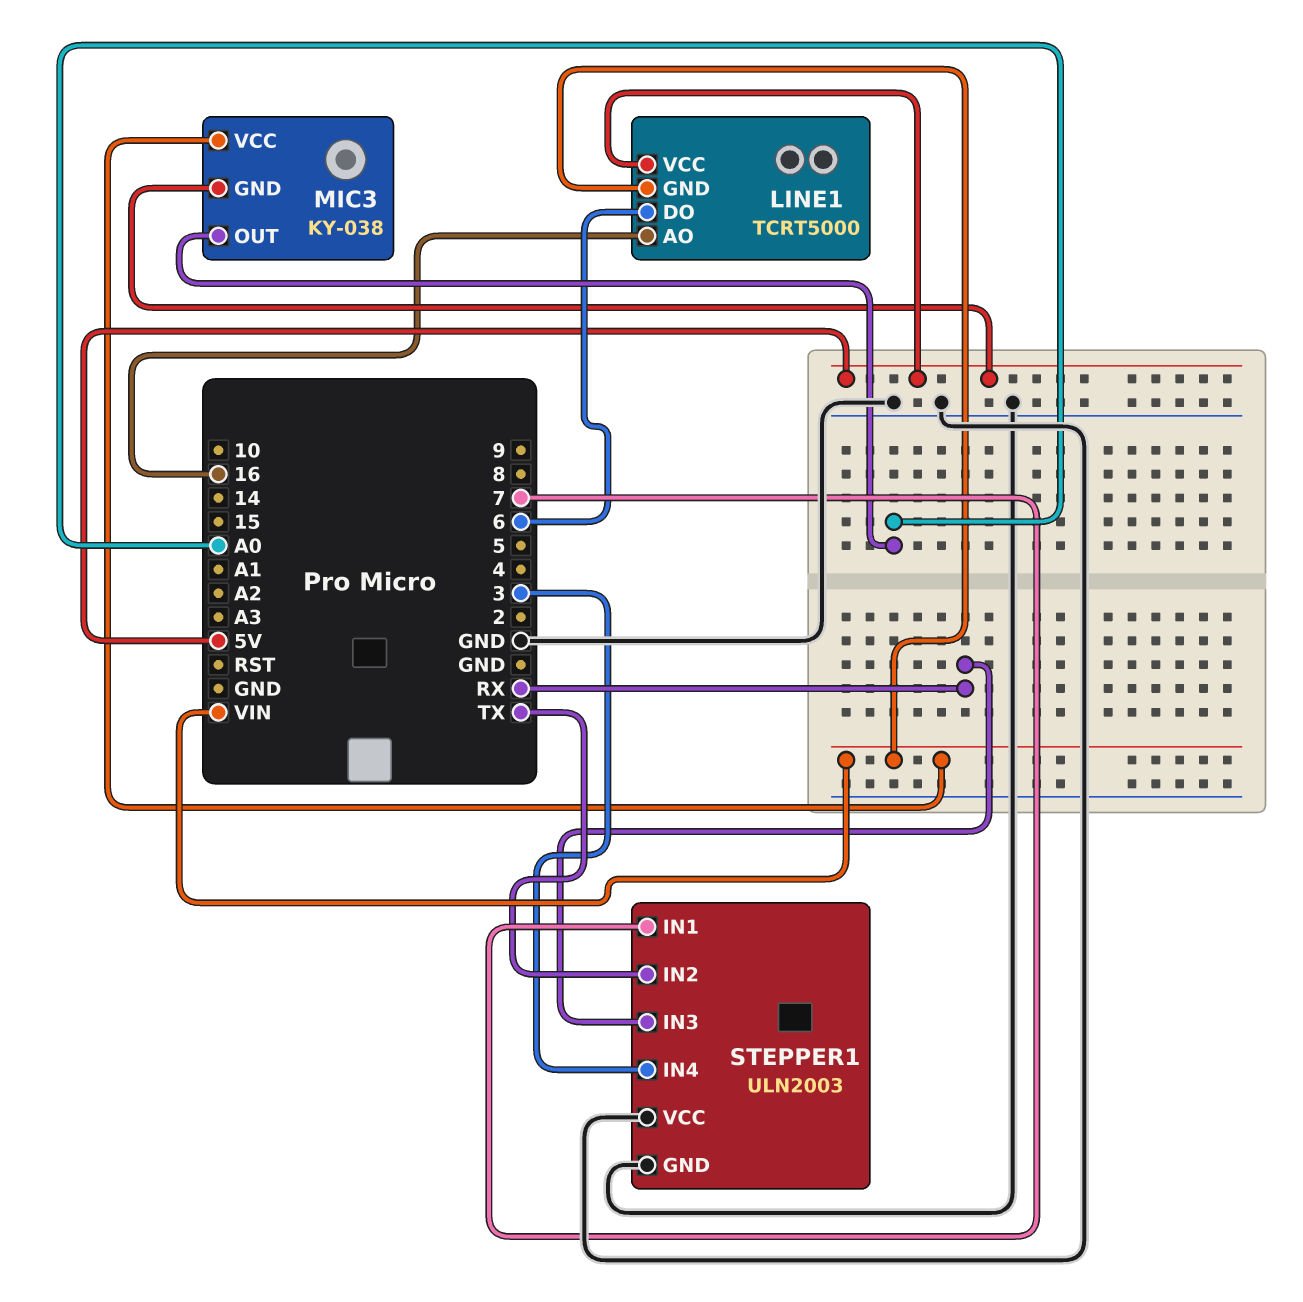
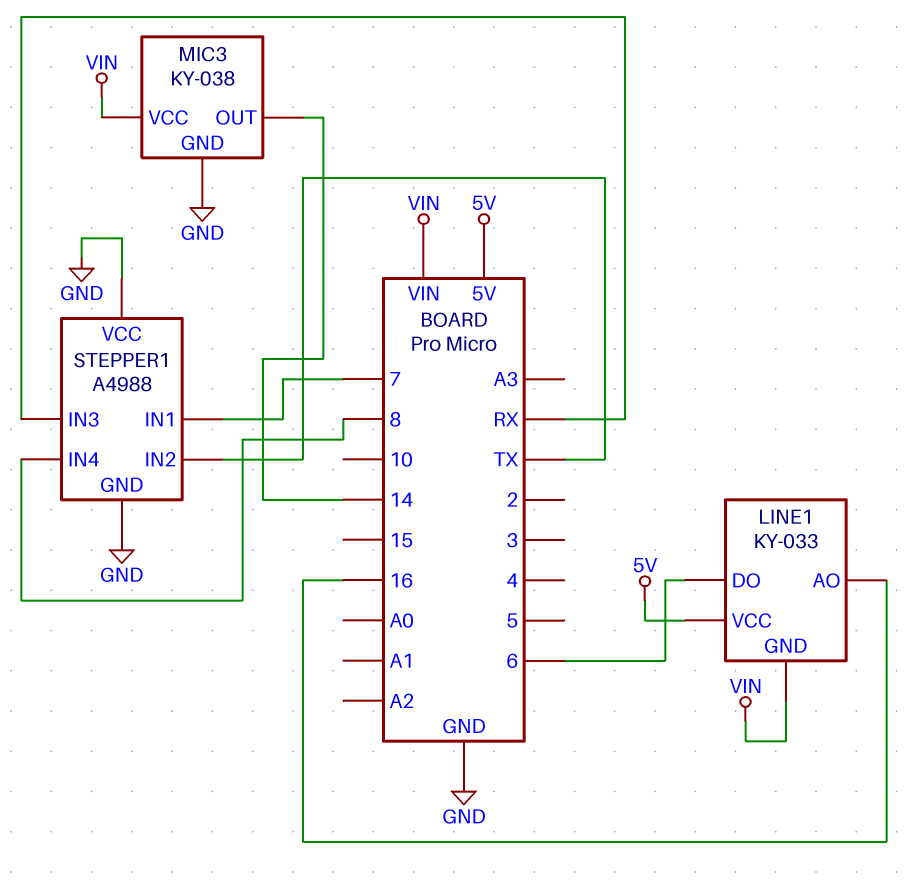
LINE1: TCRT5000 -> KY-033
MIC3 pin GND: 5V -> GND
MIC3 pin OUT: A0 -> 14
STEPPER1: ULN2003 -> A4988
STEPPER1 pin IN4: 3 -> 8

